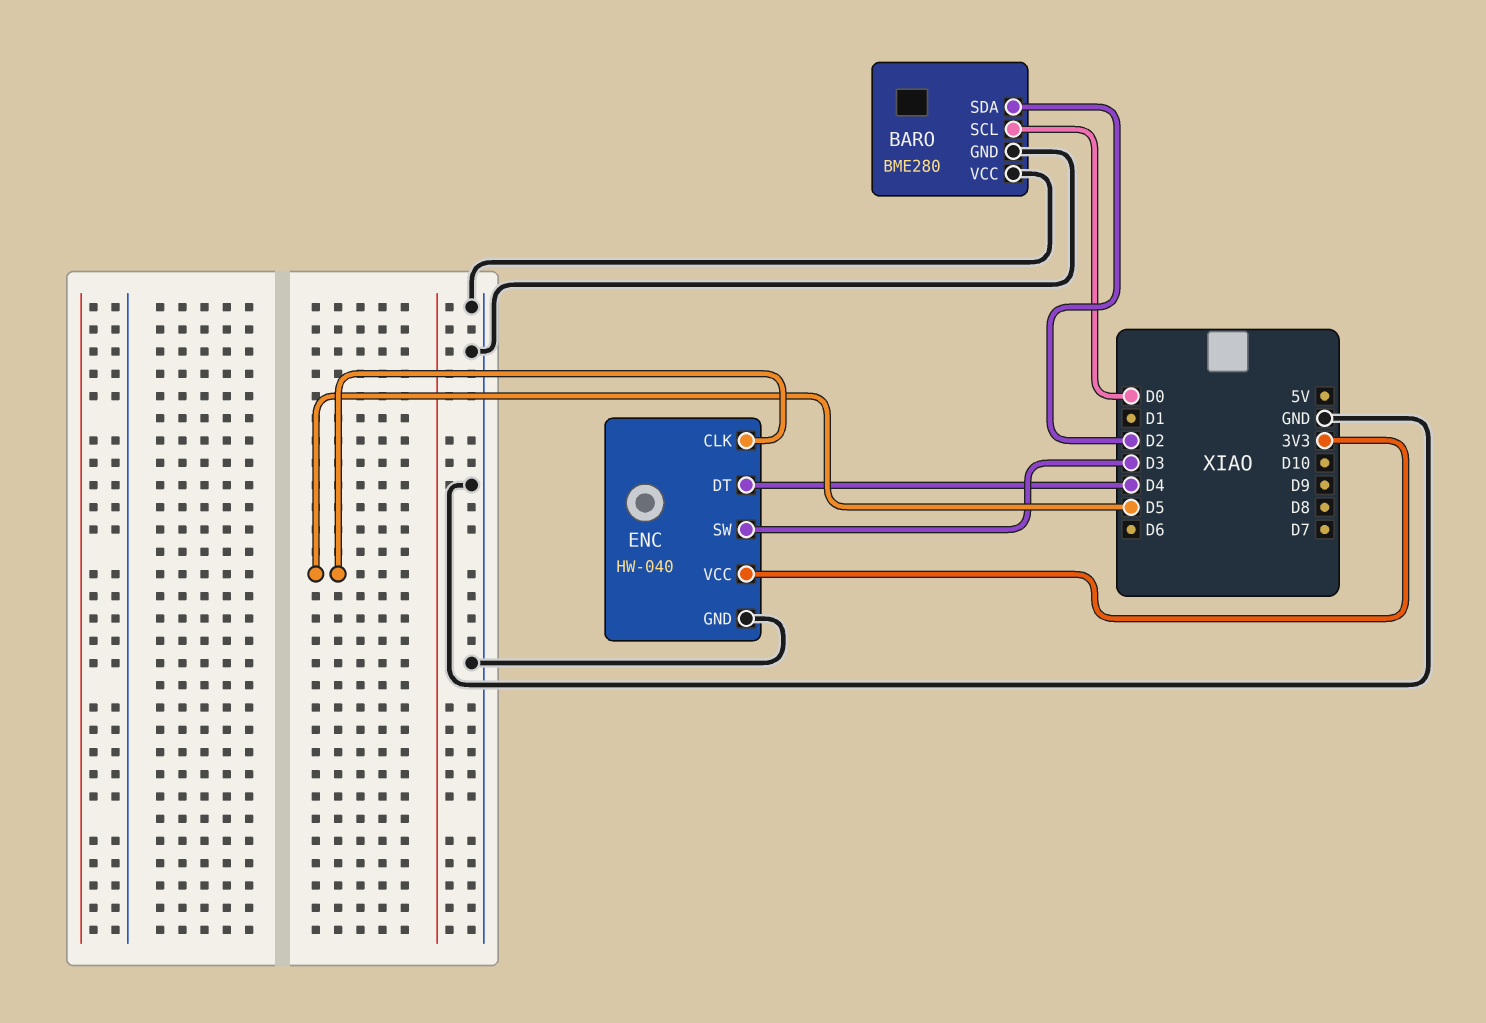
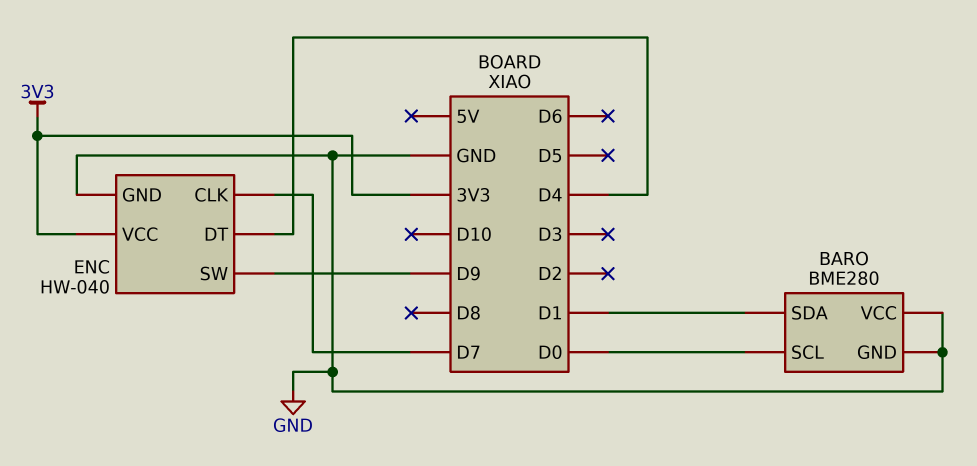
BARO pin SDA: D2 -> D1
ENC pin CLK: D5 -> D7
ENC pin SW: D3 -> D9

